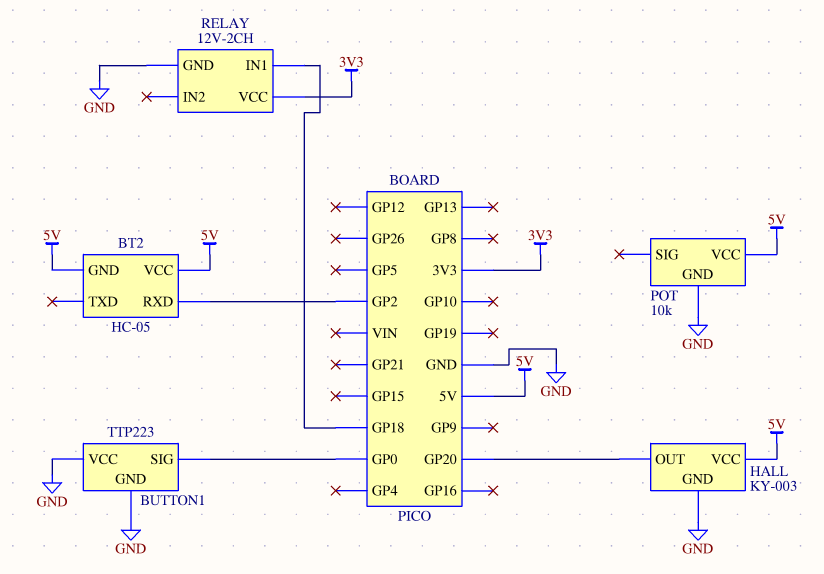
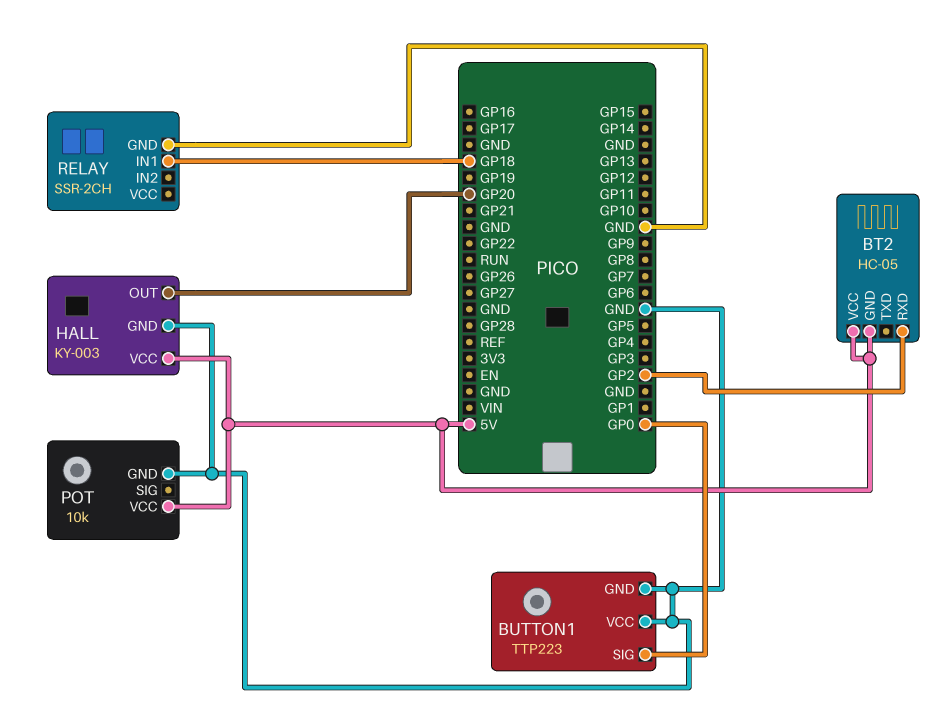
RELAY: 12V-2CH -> SSR-2CH
RELAY pin VCC: 3V3 -> none

